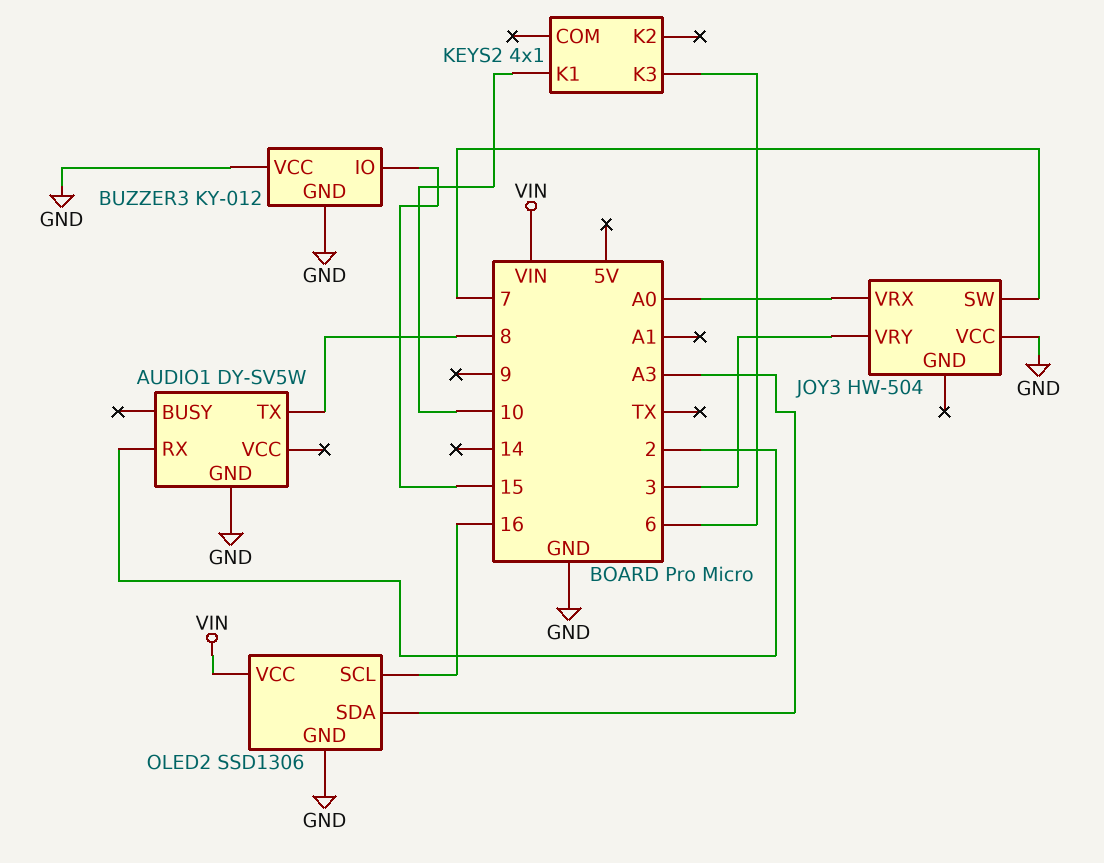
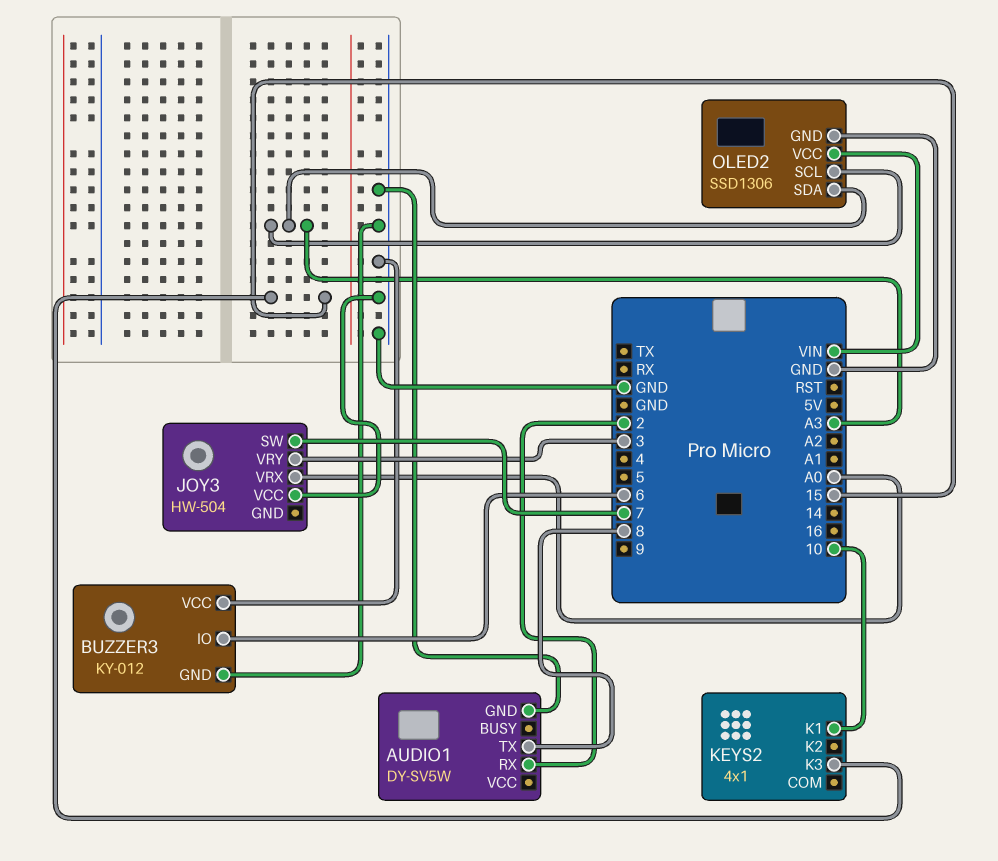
BUZZER3 pin IO: 15 -> 6
KEYS2 pin K3: 6 -> 15
OLED2 pin SCL: 16 -> A3

